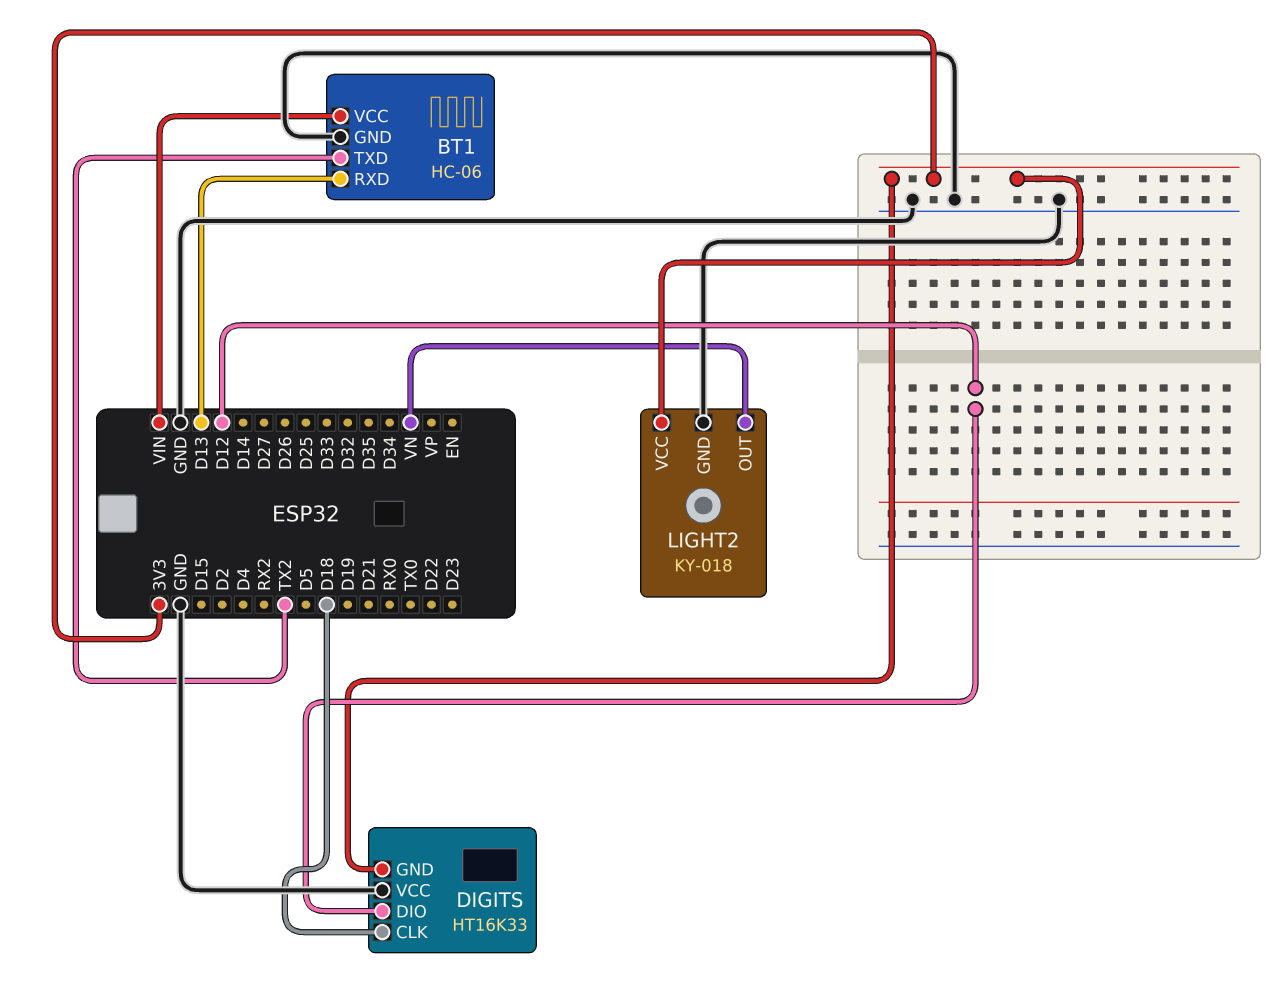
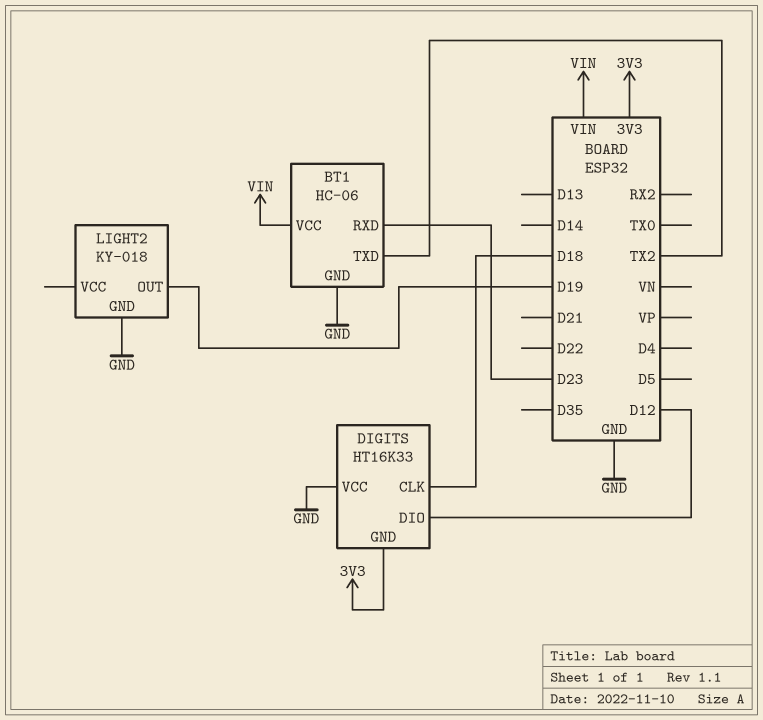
BT1 pin RXD: D13 -> D23
LIGHT2 pin OUT: VN -> D19
LIGHT2 pin VCC: 3V3 -> none

